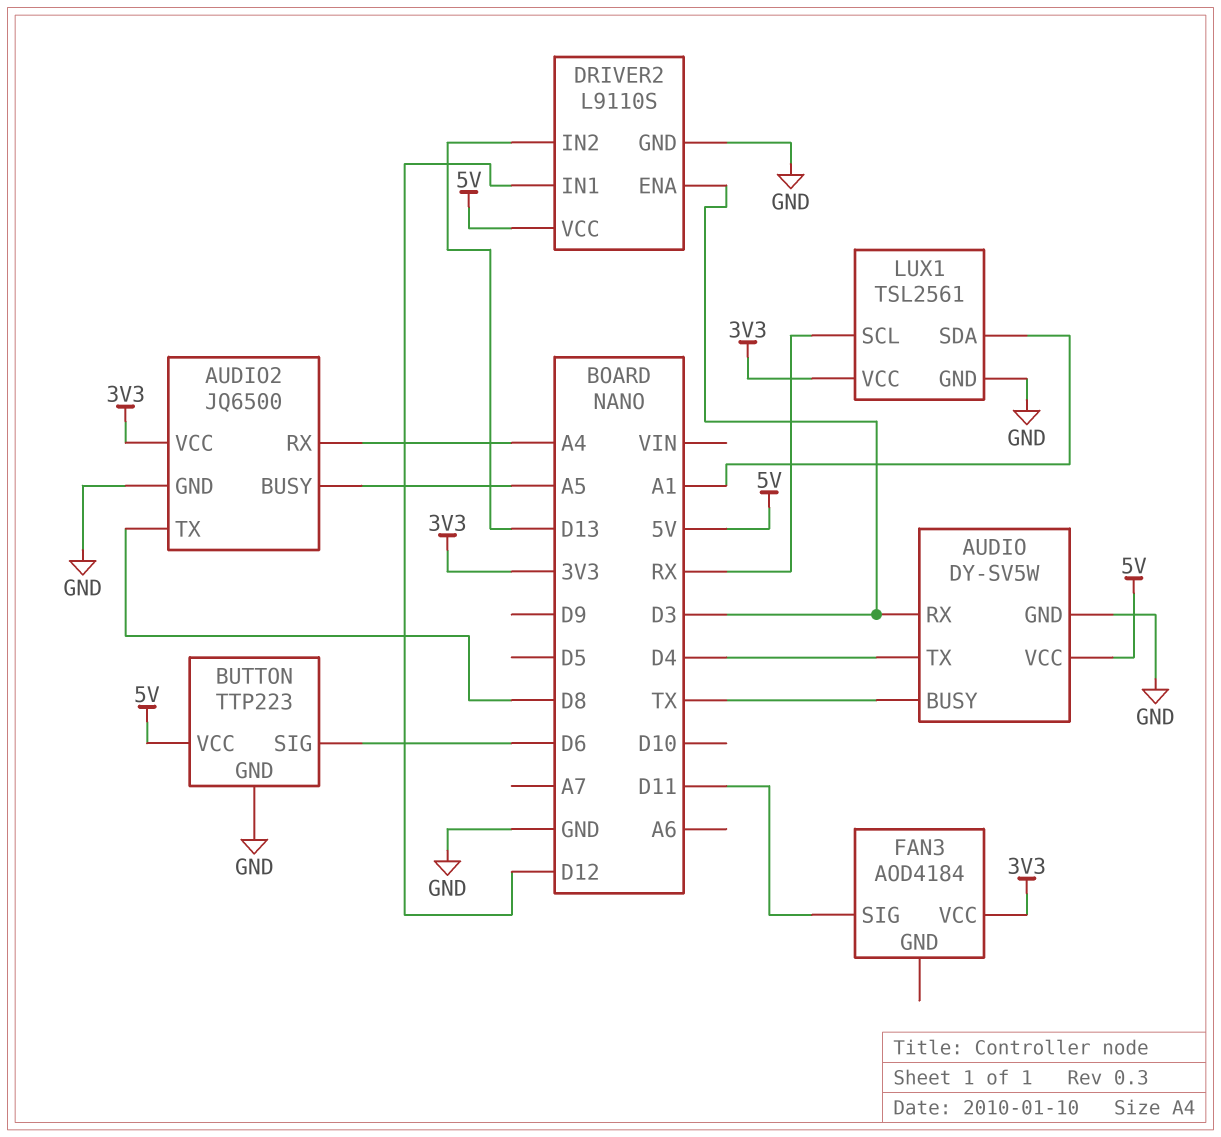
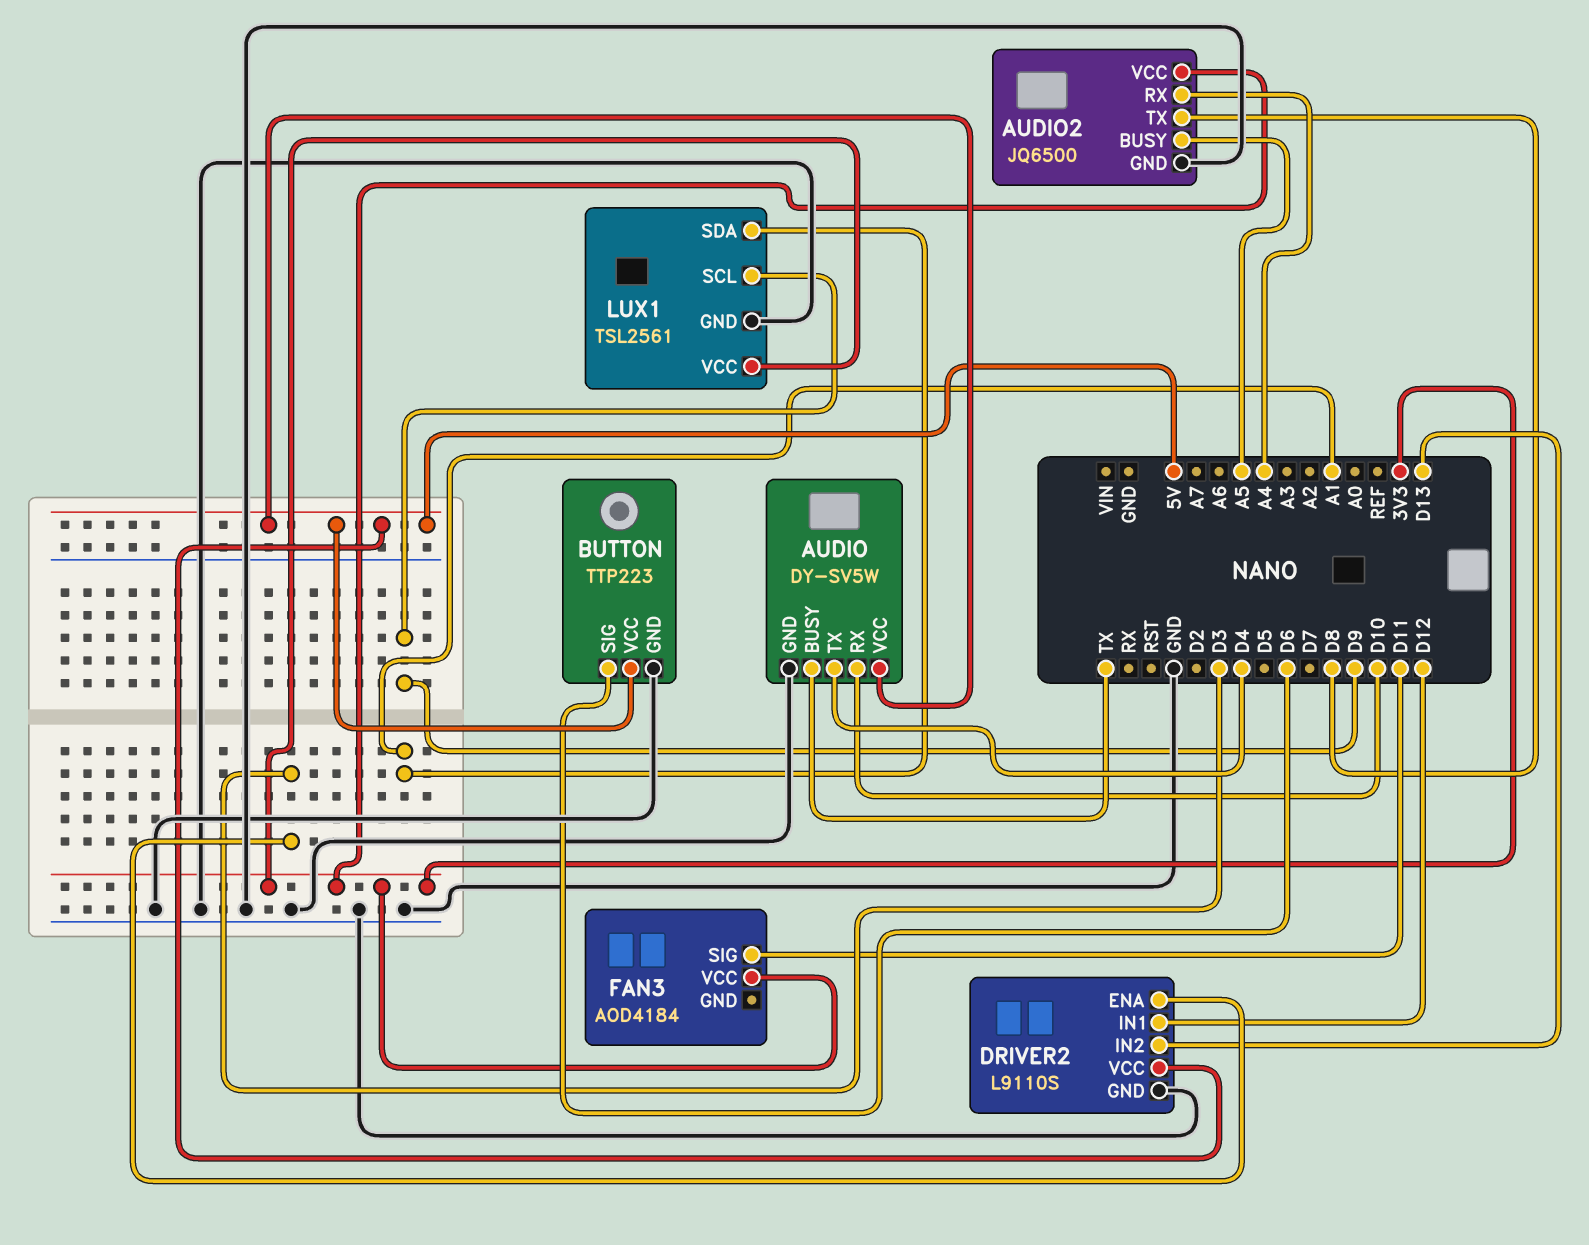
AUDIO pin RX: D3 -> D10
LUX1 pin SCL: RX -> D9

